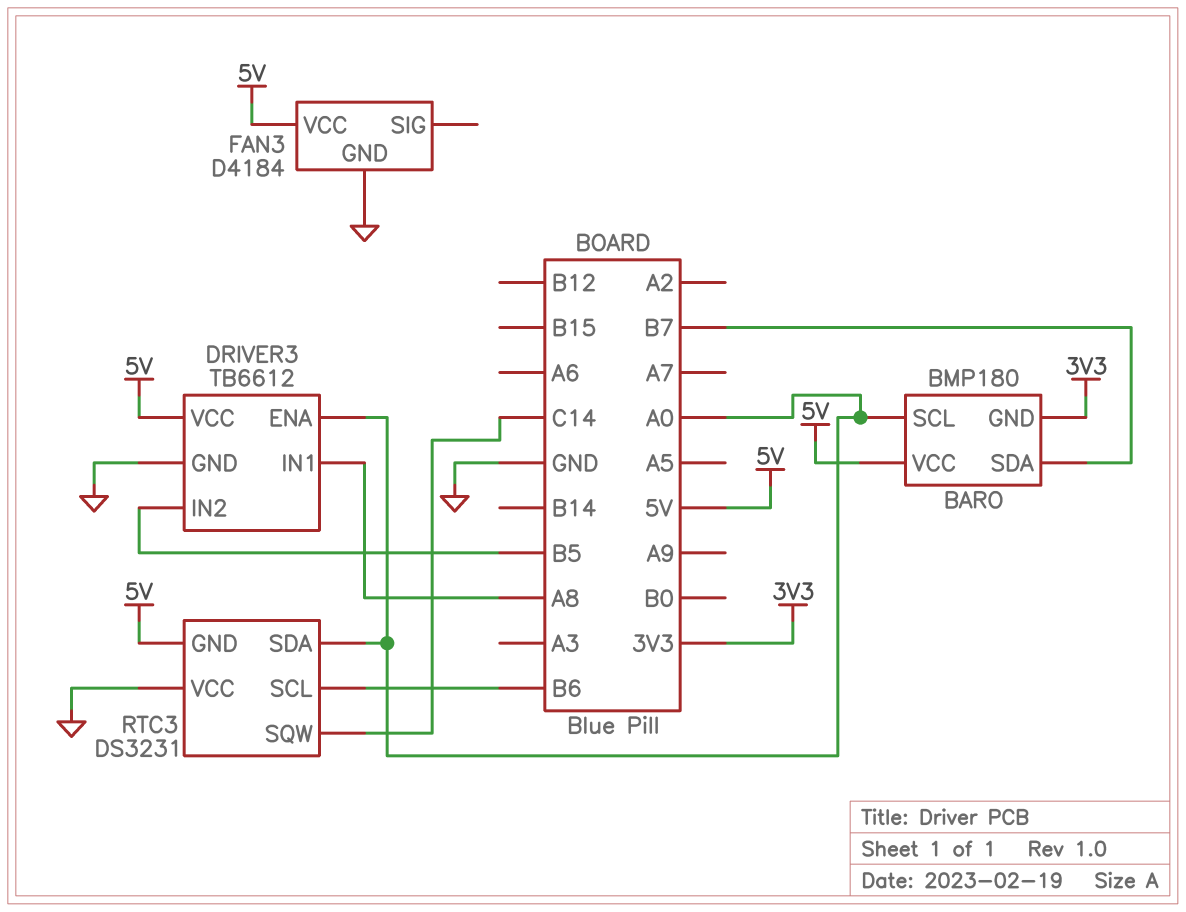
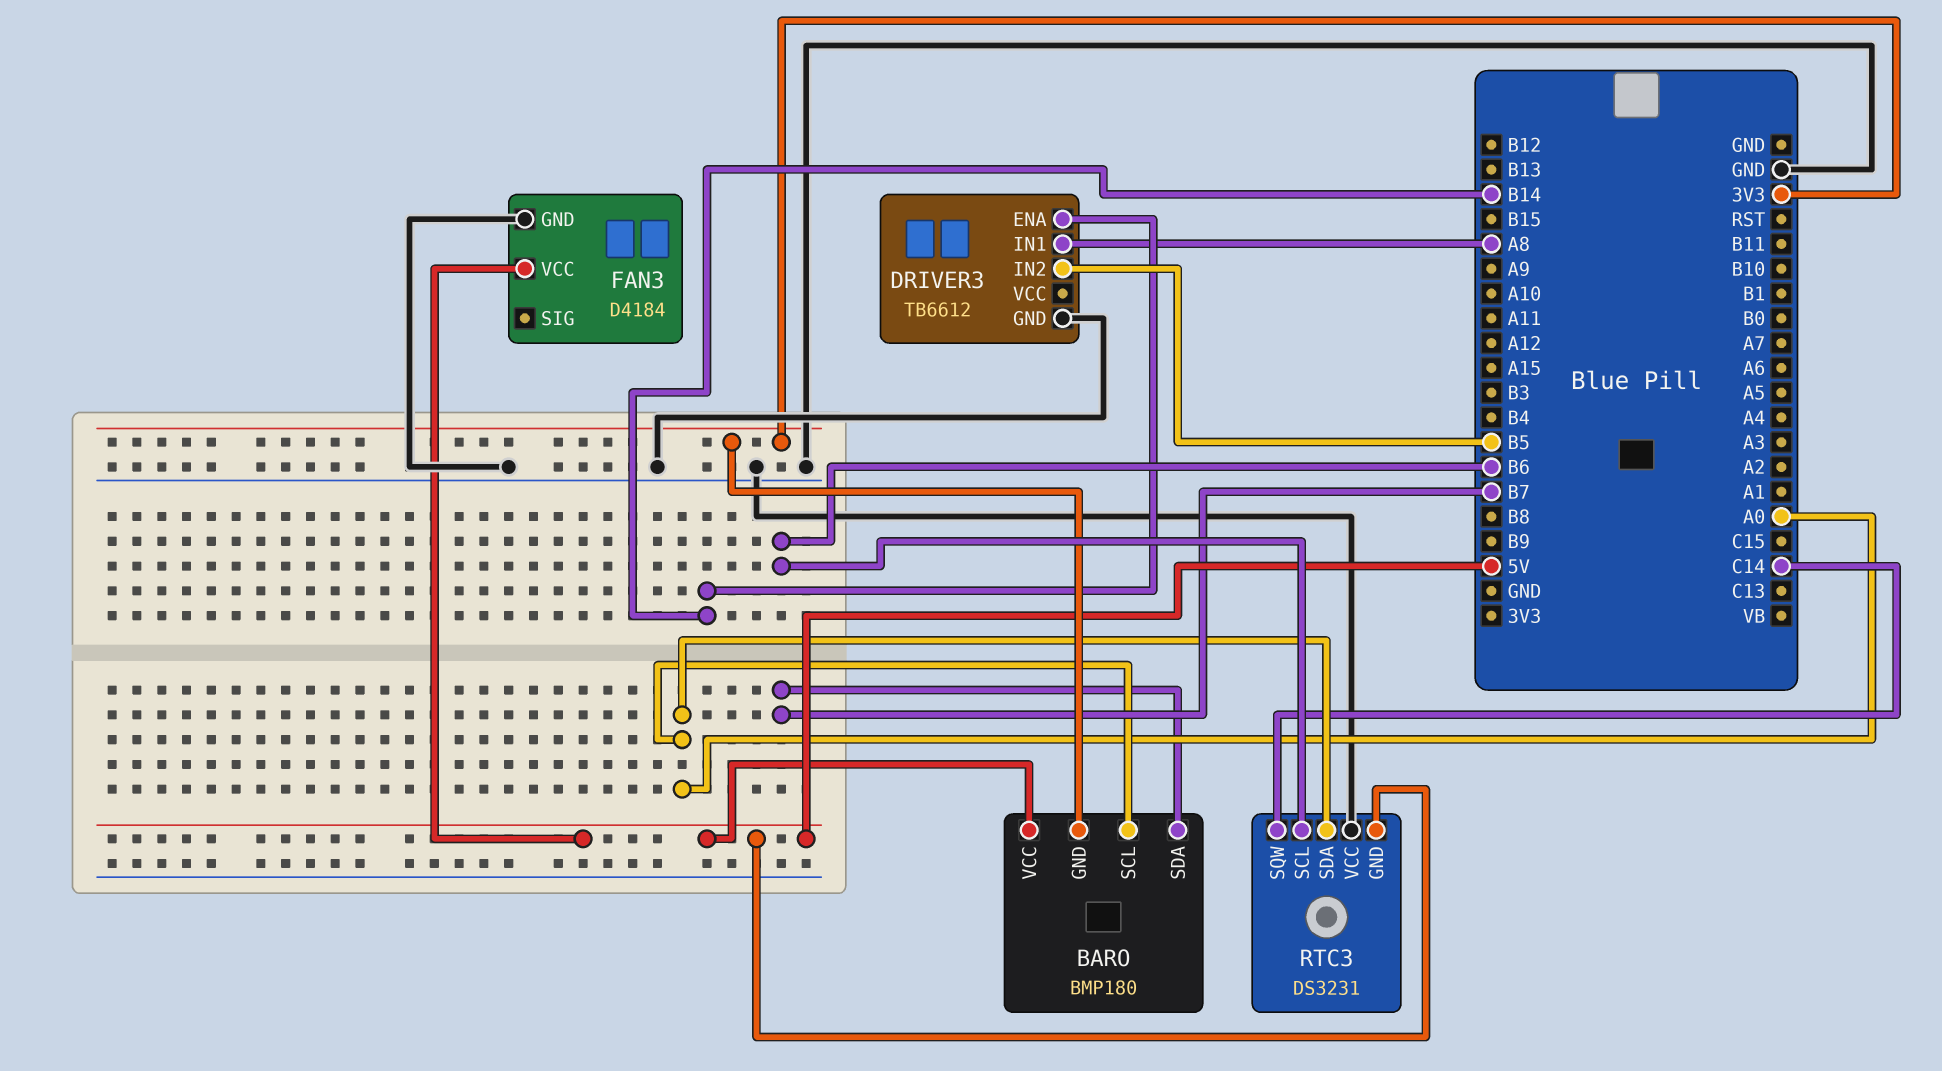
DRIVER3 pin ENA: A0 -> B14
DRIVER3 pin VCC: 5V -> none

